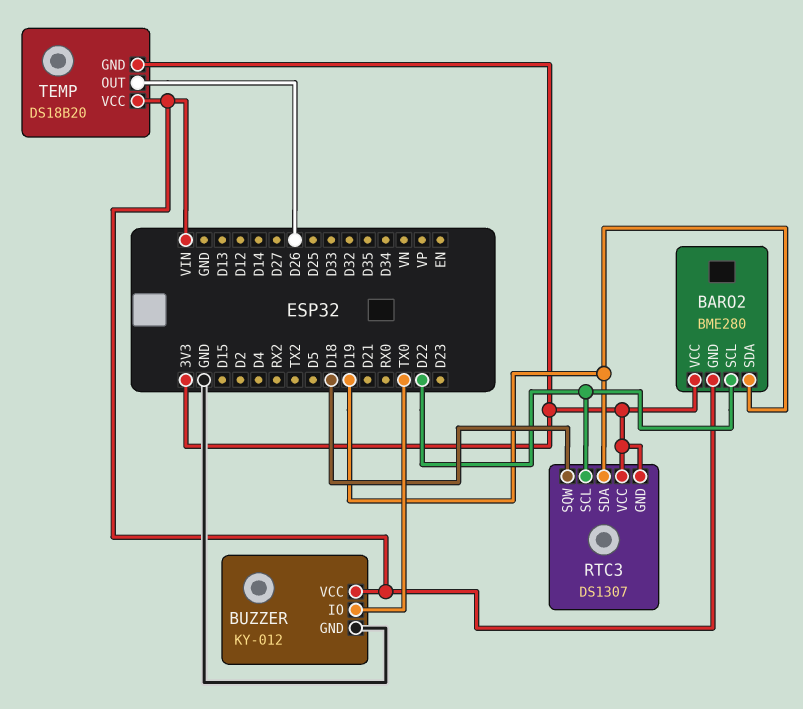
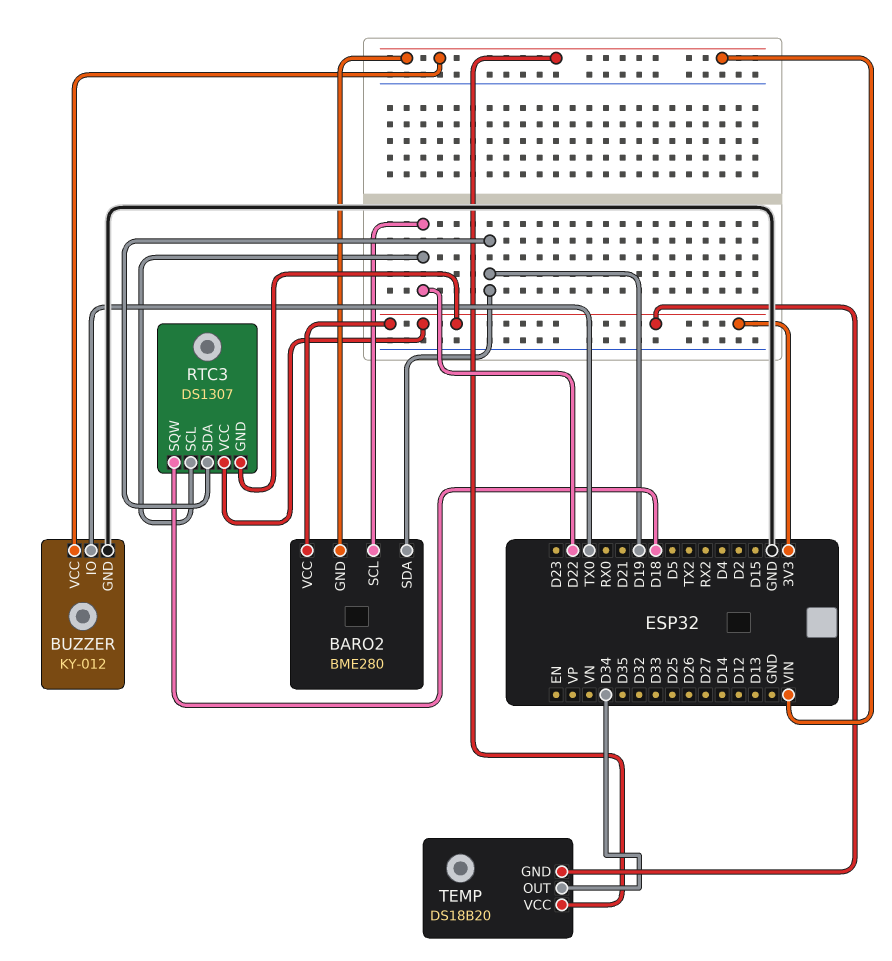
TEMP pin OUT: D26 -> D34

